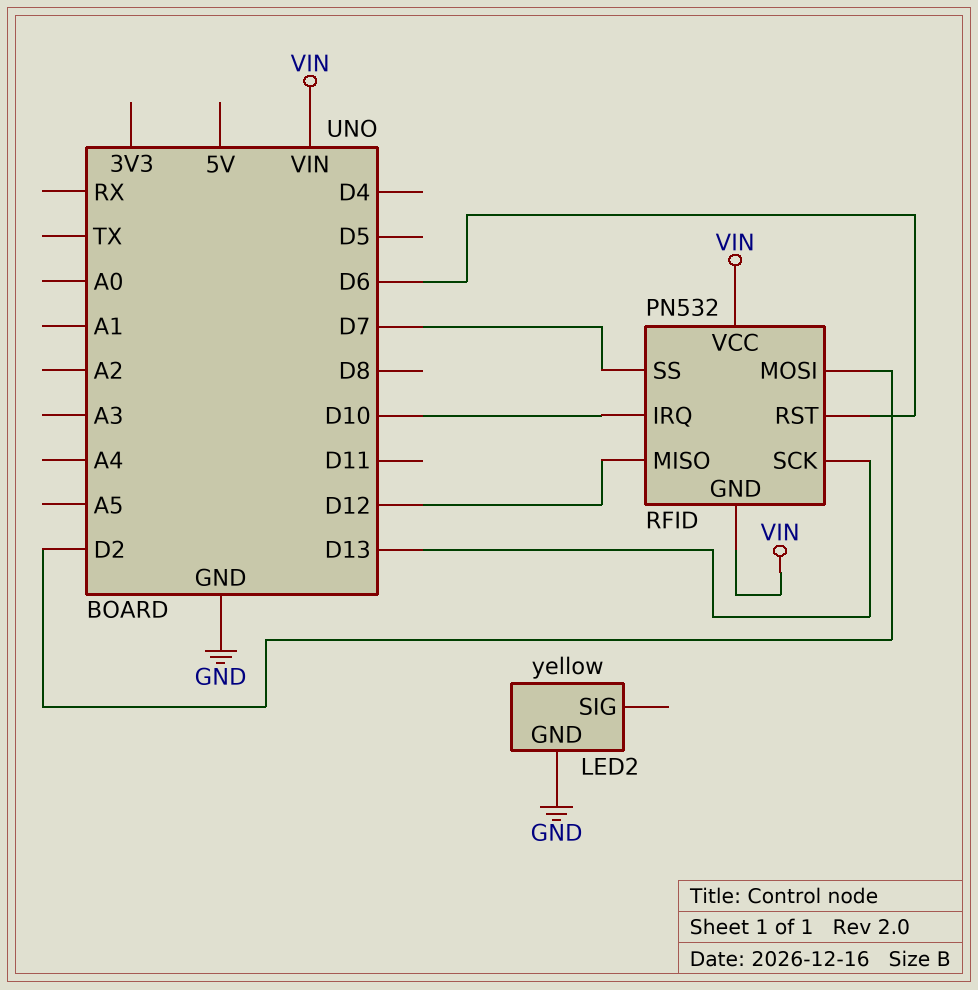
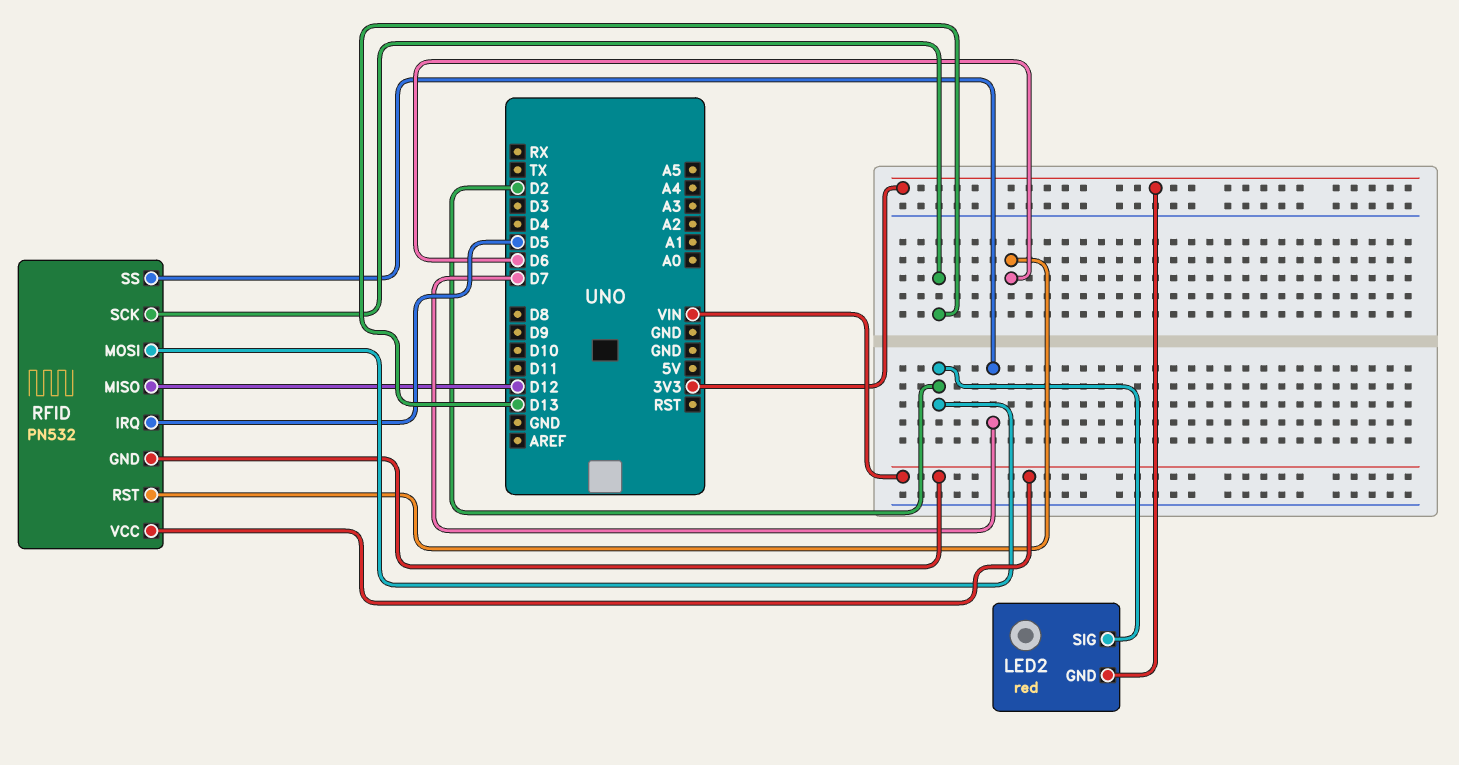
LED2: yellow -> red
LED2 pin GND: GND -> 3V3
LED2 pin SIG: none -> D2
RFID pin IRQ: D10 -> D5

